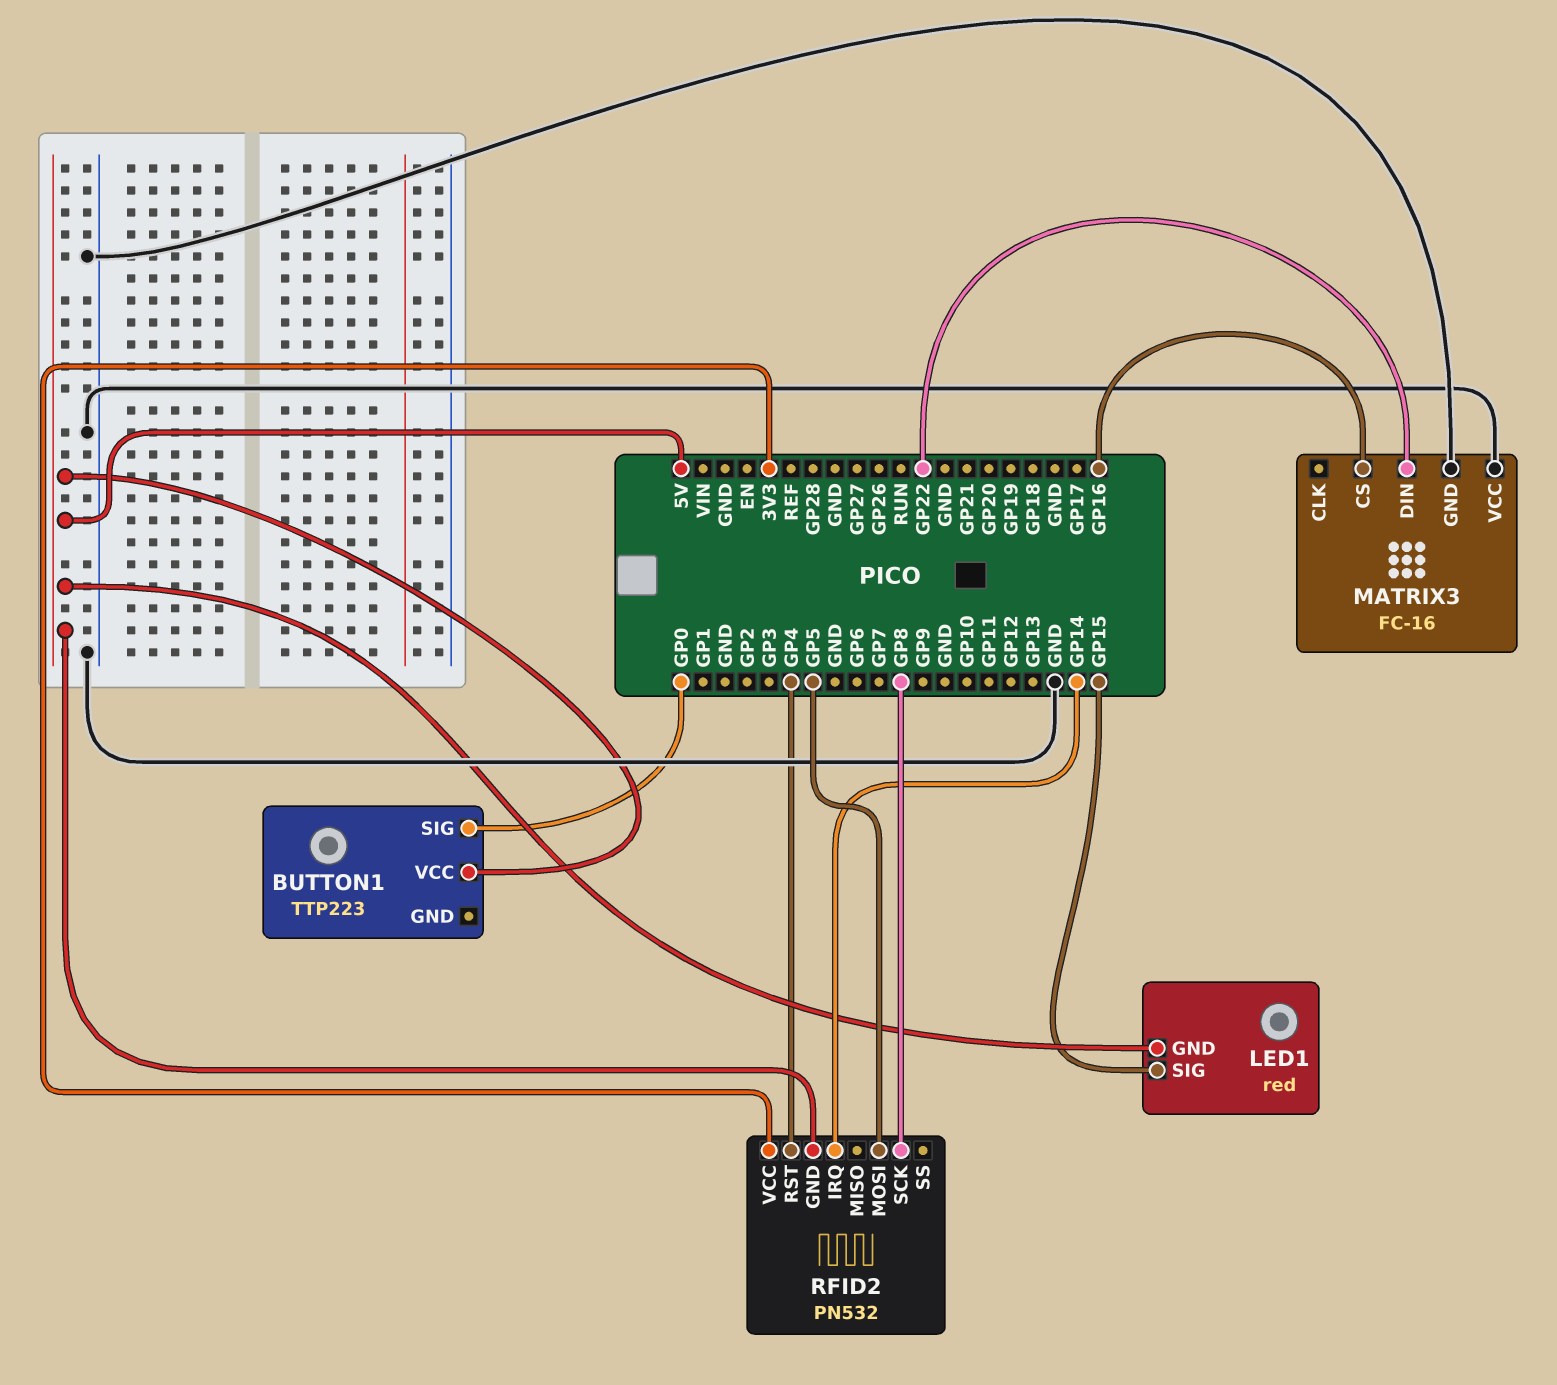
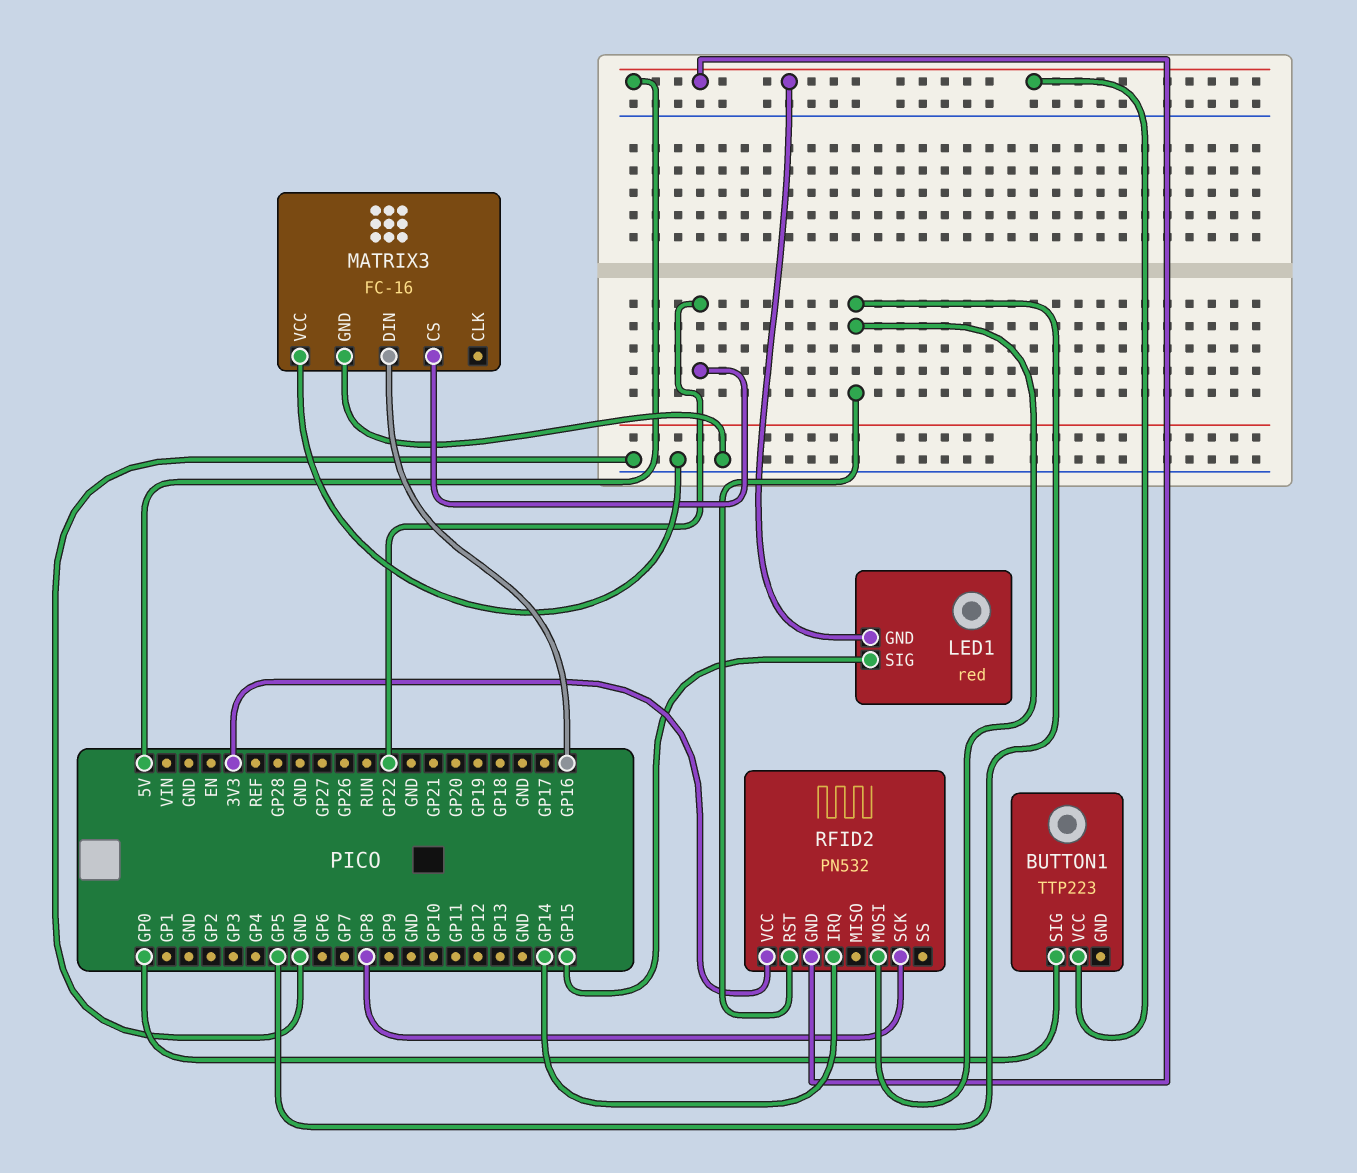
MATRIX3 pin CS: GP16 -> GP22
MATRIX3 pin DIN: GP22 -> GP16
RFID2 pin RST: GP4 -> GP5

